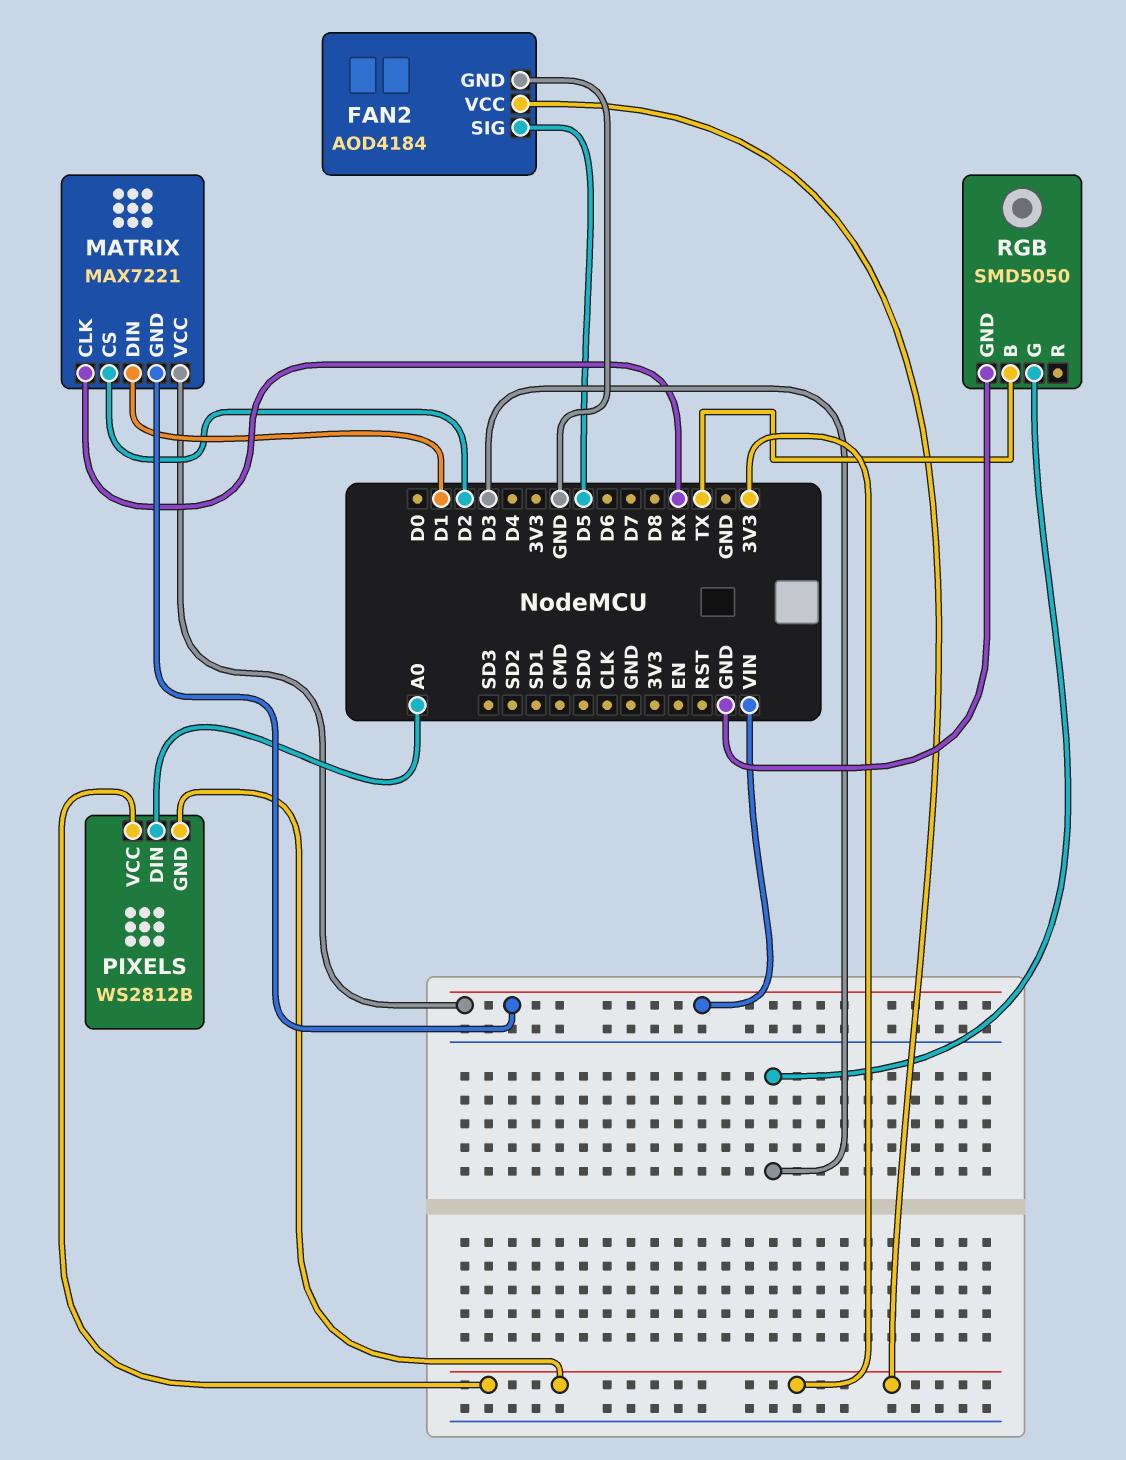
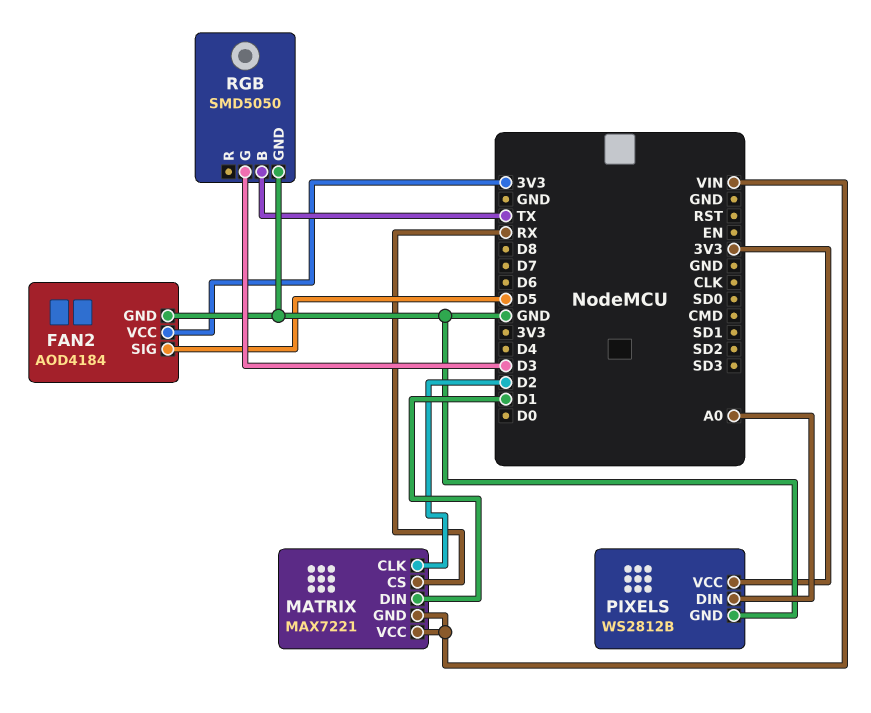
MATRIX pin CLK: RX -> D2
MATRIX pin CS: D2 -> RX
PIXELS pin GND: 3V3 -> GND

